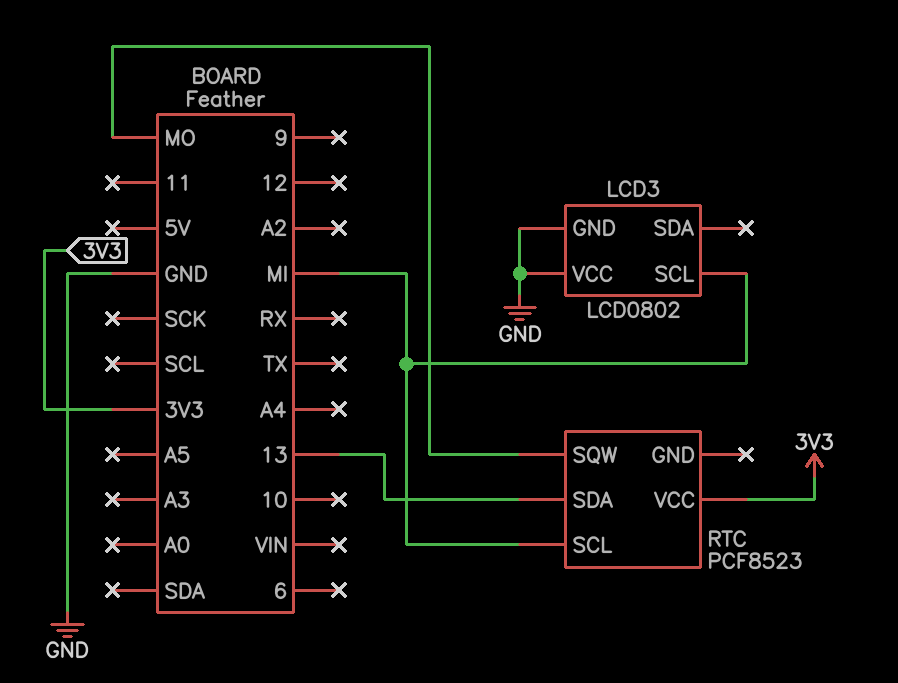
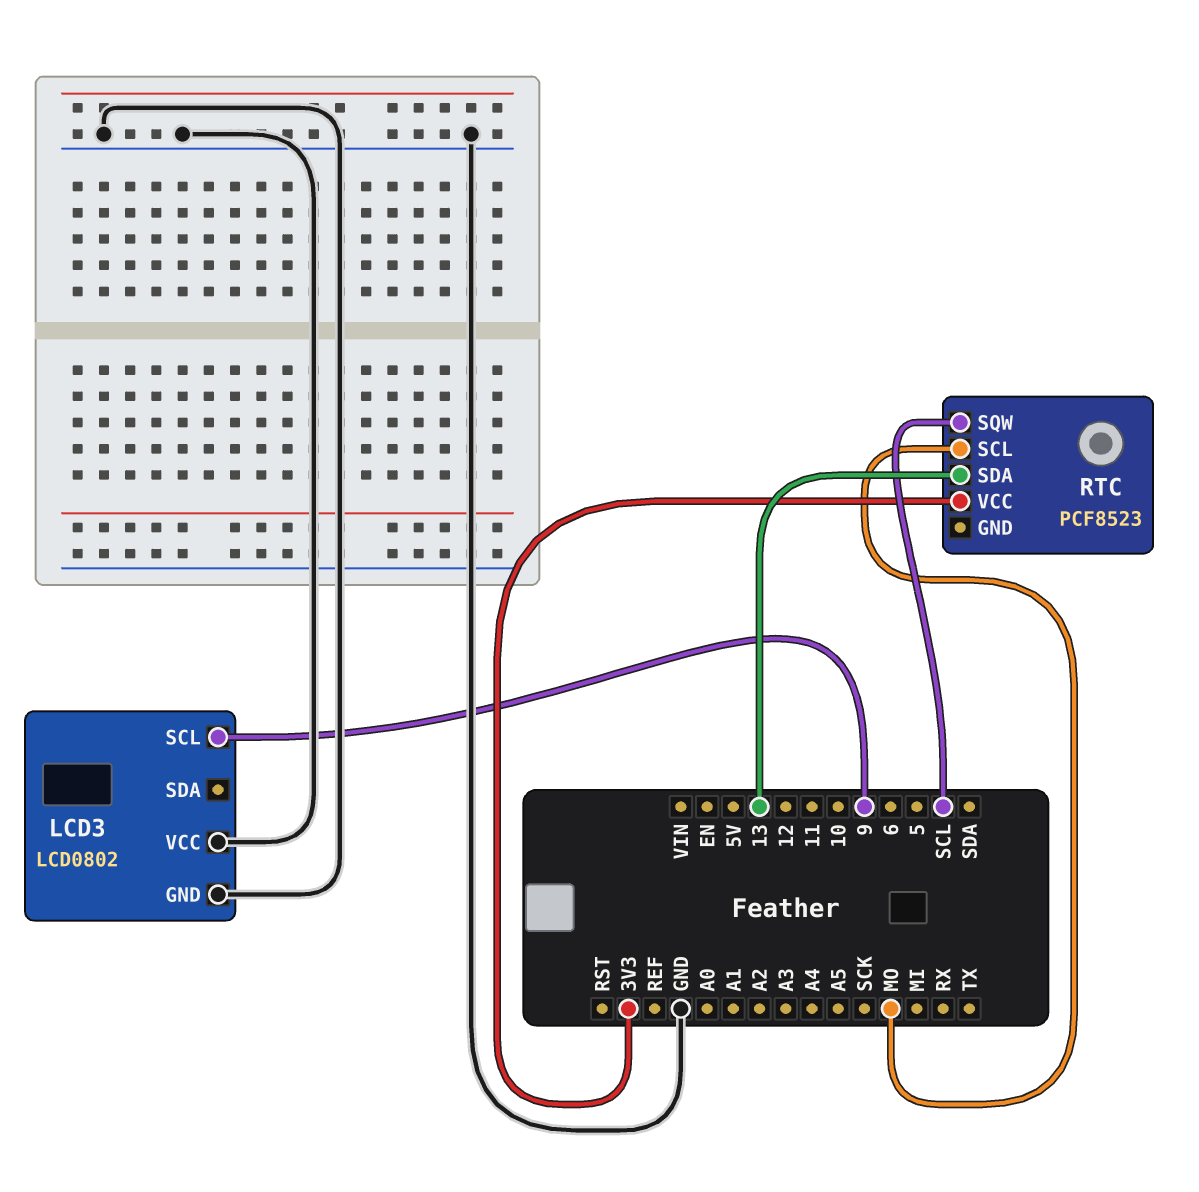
LCD3 pin SCL: MI -> 9
RTC pin SCL: MI -> MO
RTC pin SQW: MO -> SCL

